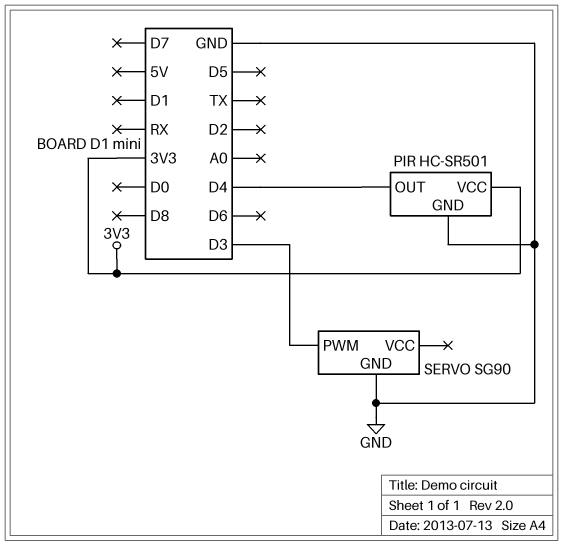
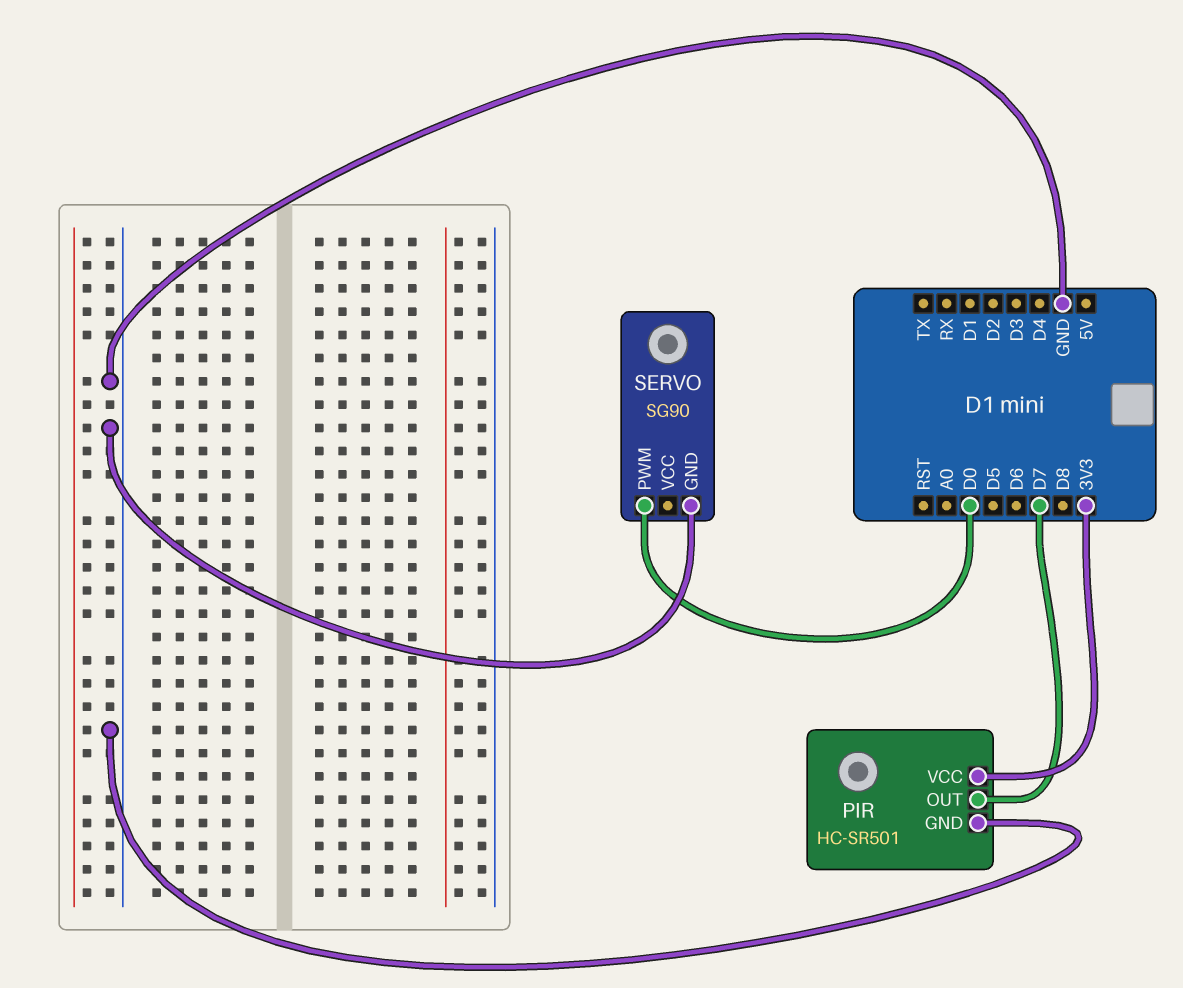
PIR pin OUT: D4 -> D7
SERVO pin PWM: D3 -> D0

